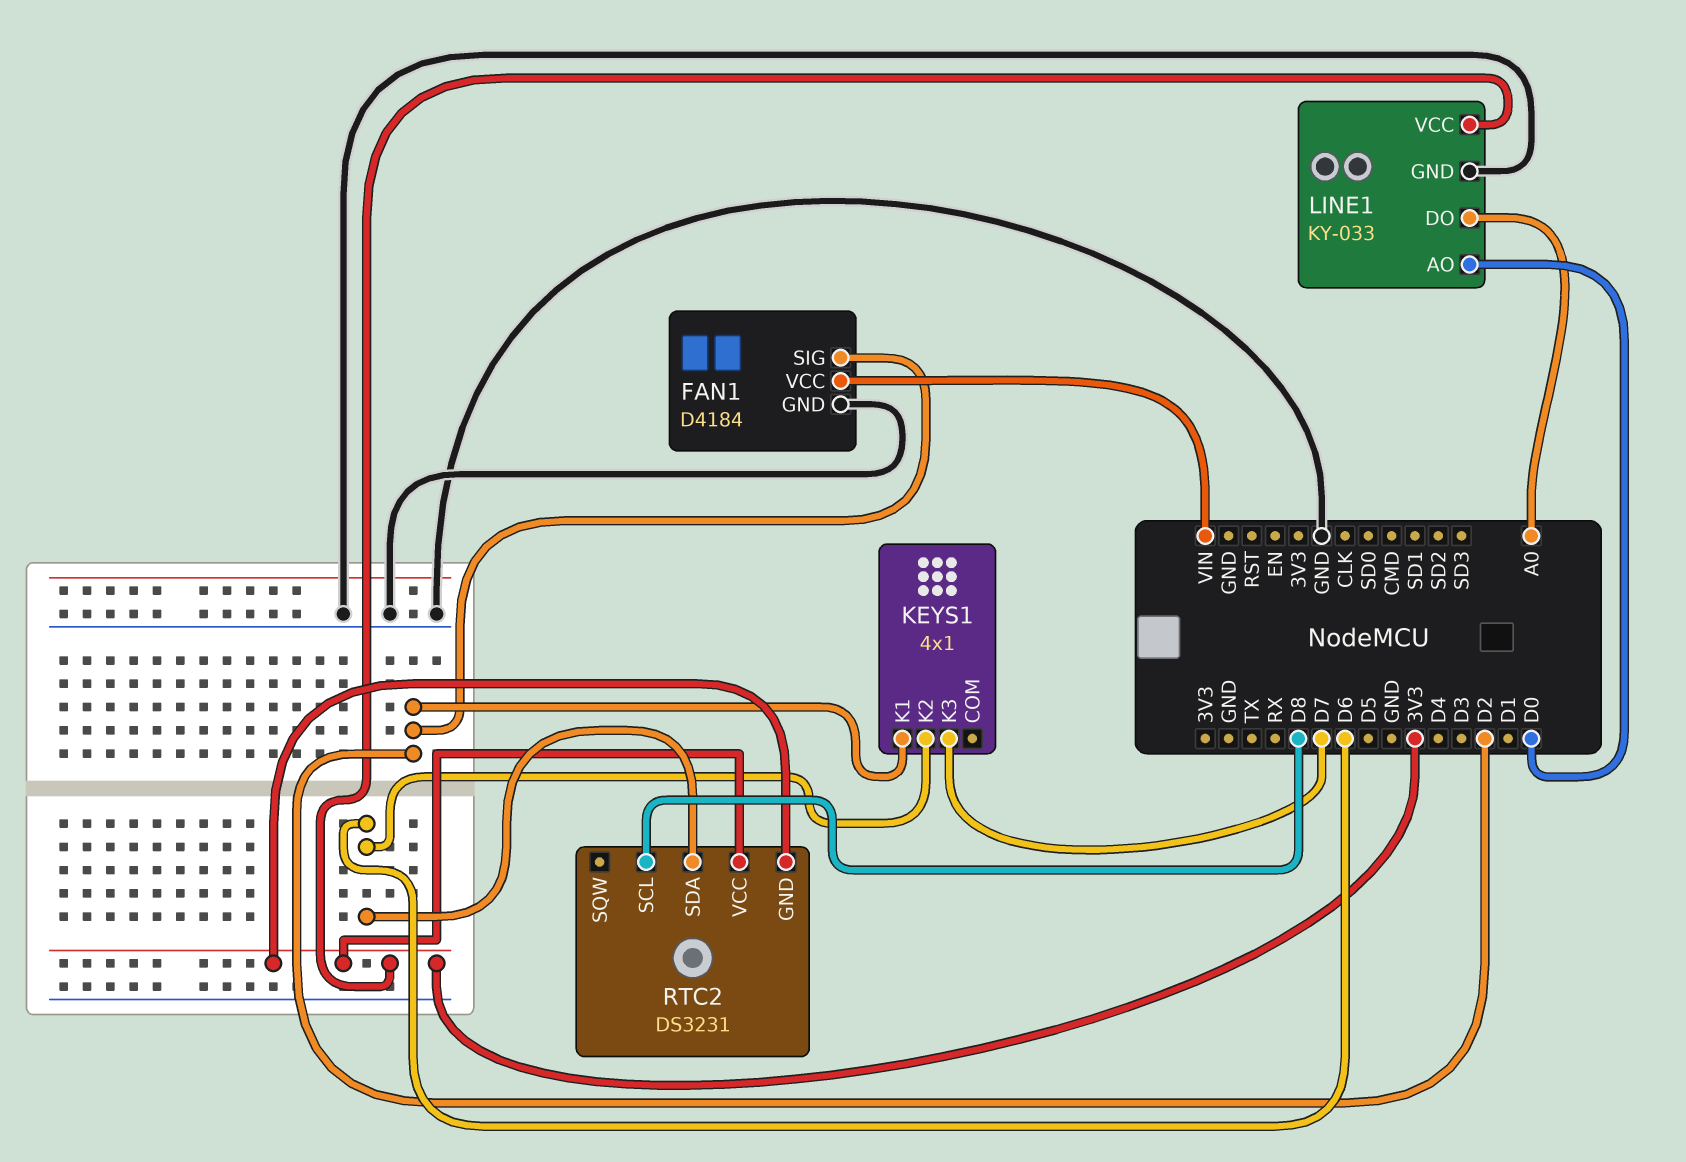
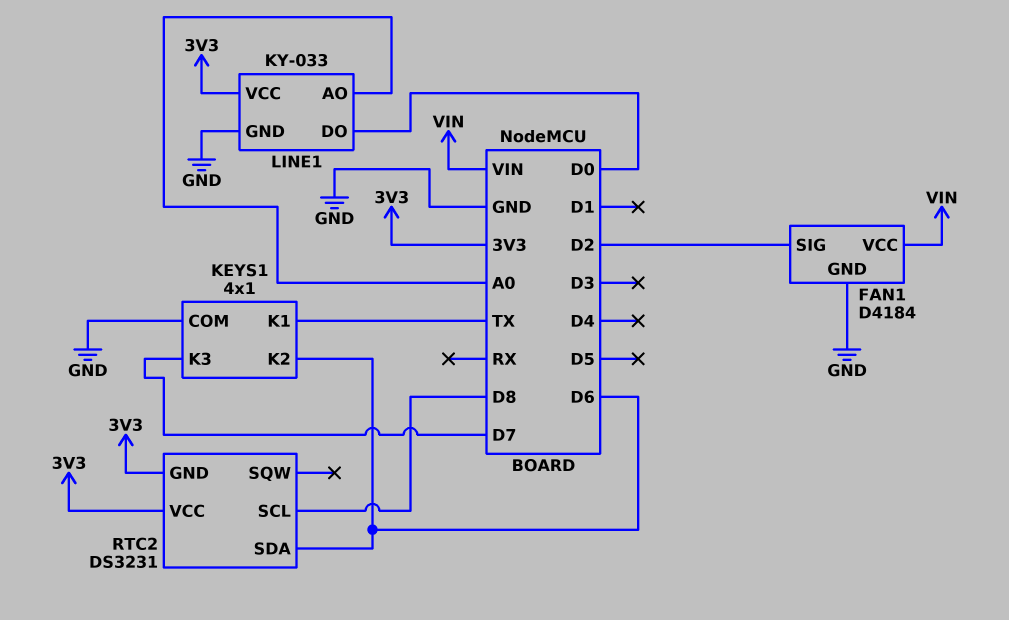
KEYS1 pin COM: none -> GND
KEYS1 pin K1: D2 -> TX
LINE1 pin AO: D0 -> A0
LINE1 pin DO: A0 -> D0

